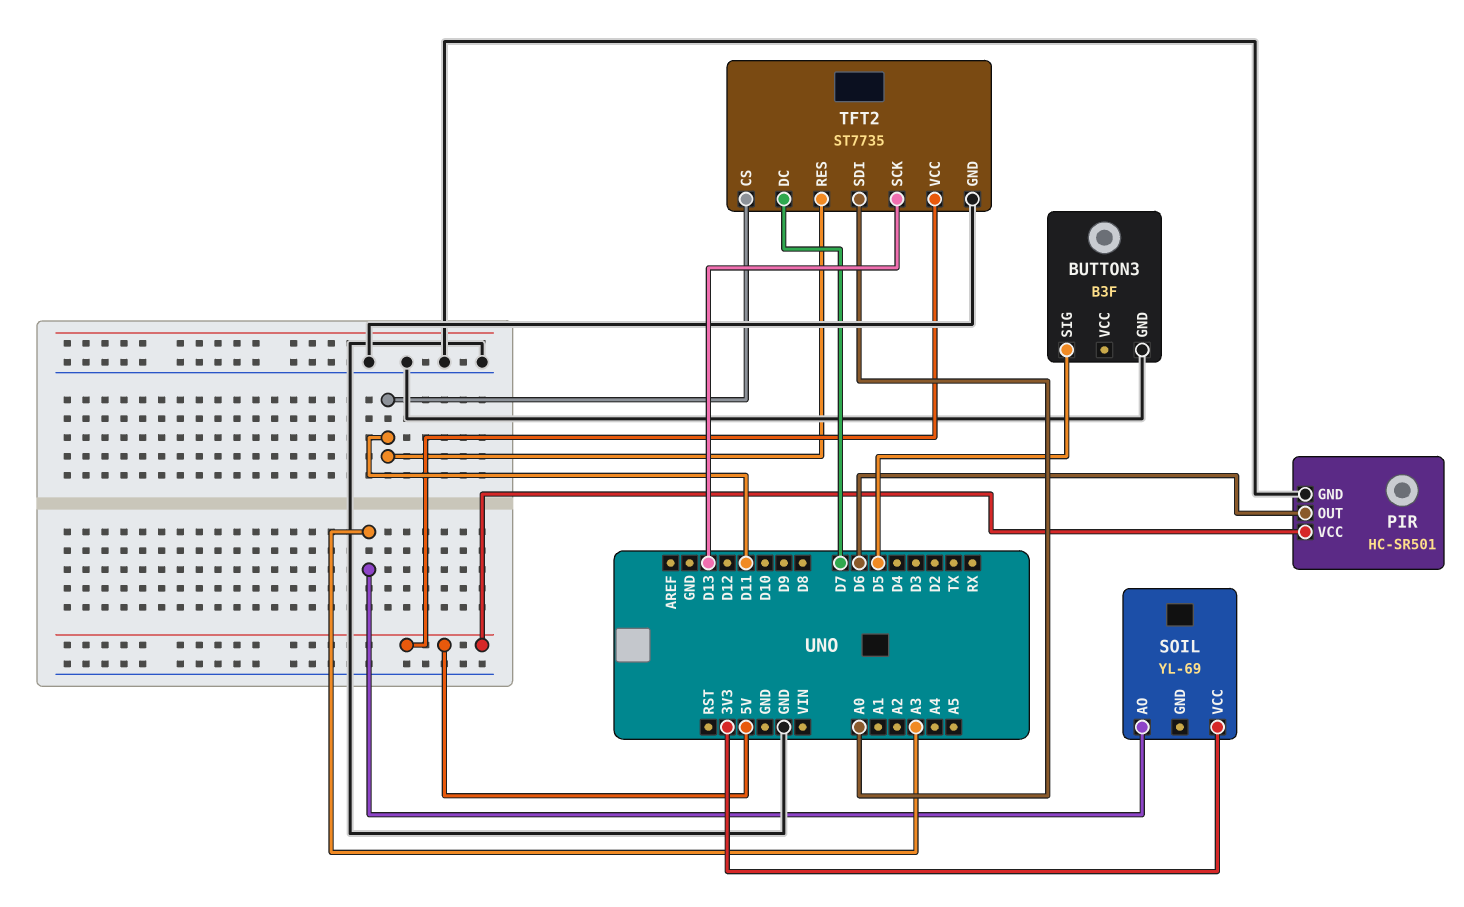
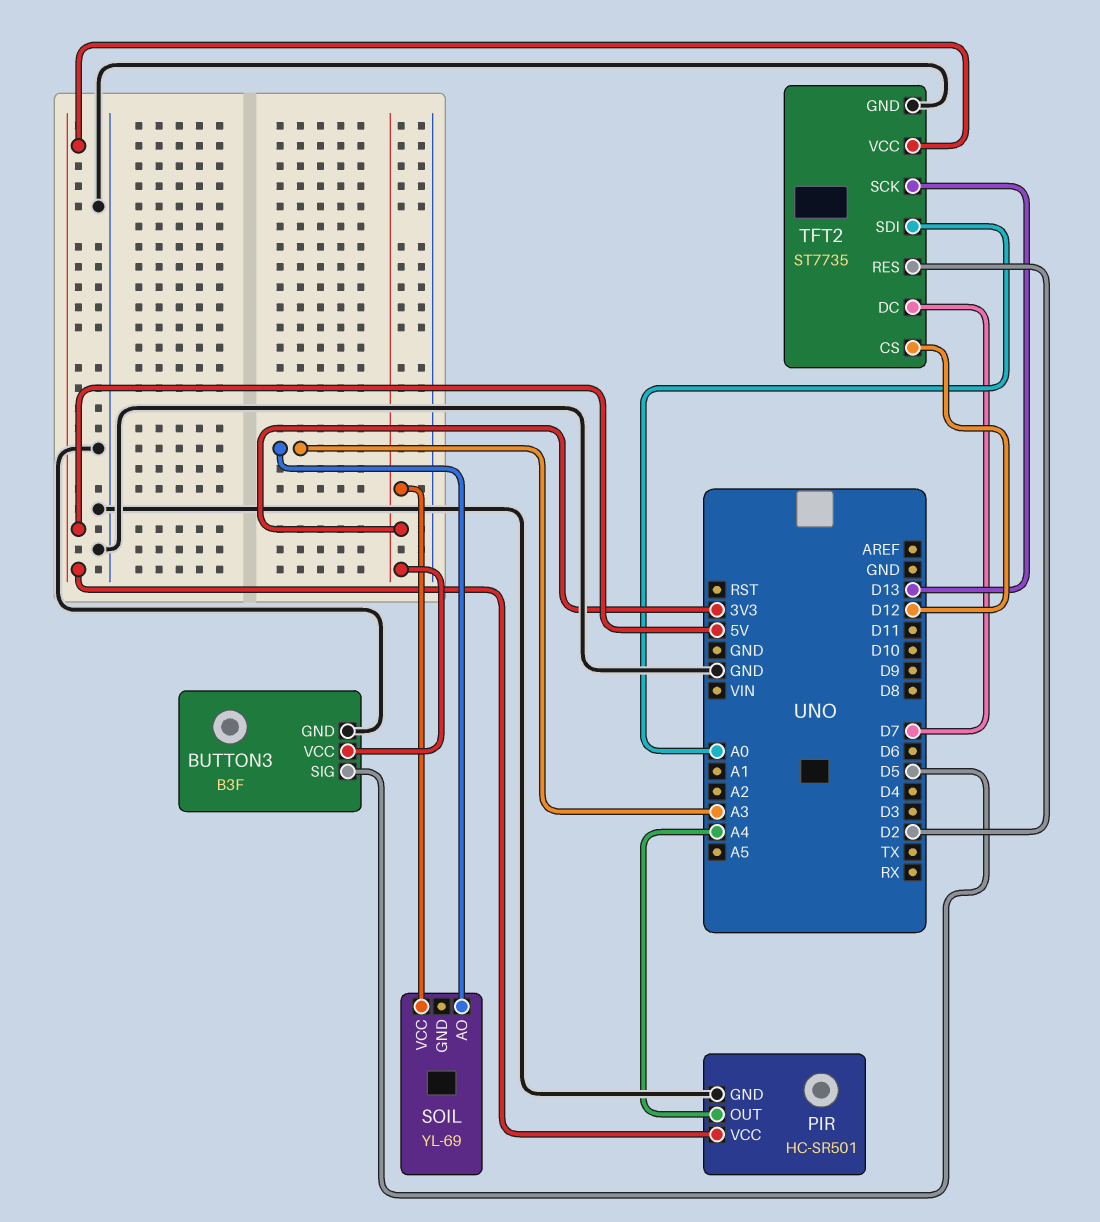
BUTTON3 pin VCC: none -> 3V3
PIR pin OUT: D6 -> A4
TFT2 pin CS: D11 -> D12
TFT2 pin RES: D11 -> D2

